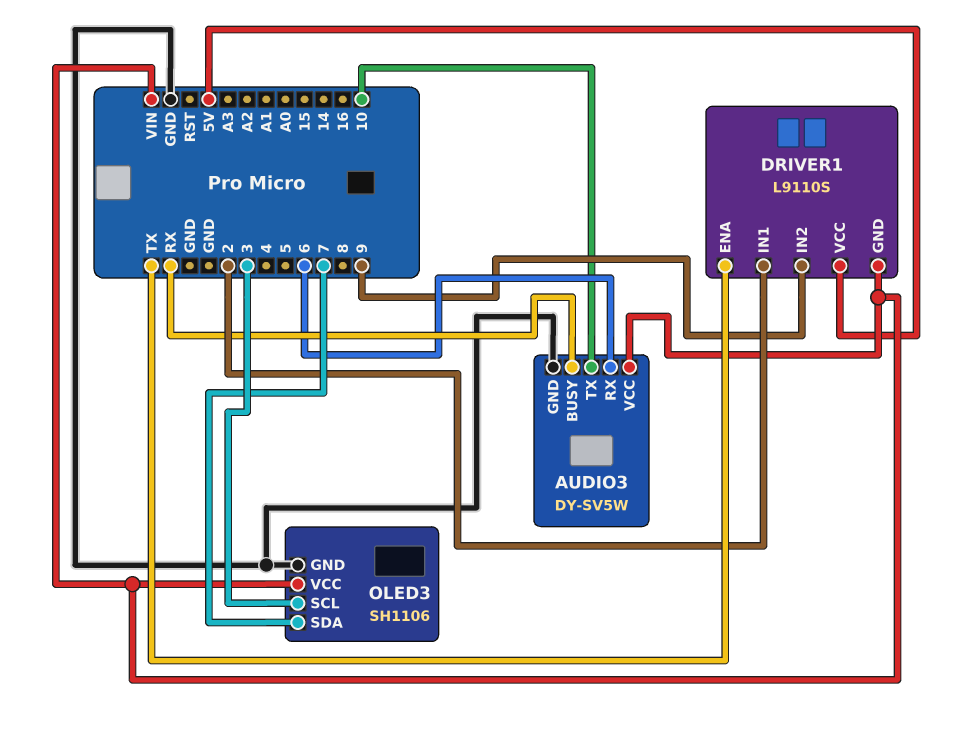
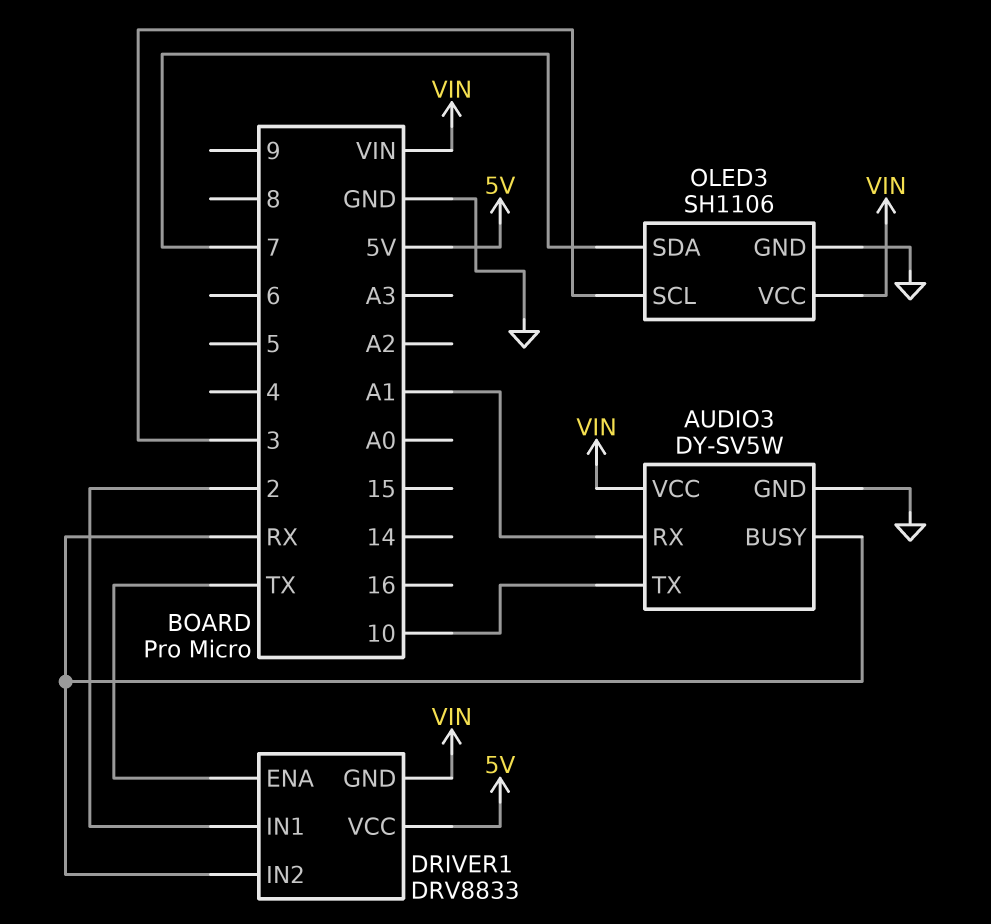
AUDIO3 pin RX: 6 -> A1
DRIVER1: L9110S -> DRV8833
DRIVER1 pin IN2: 9 -> RX

